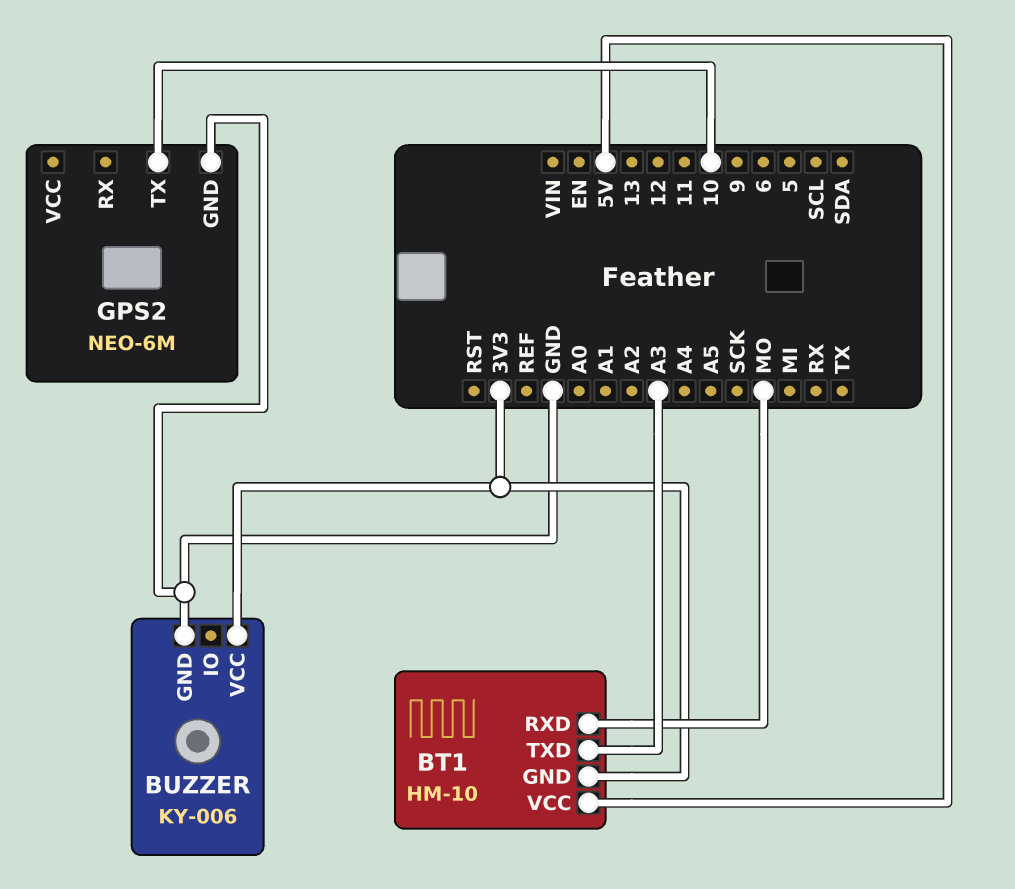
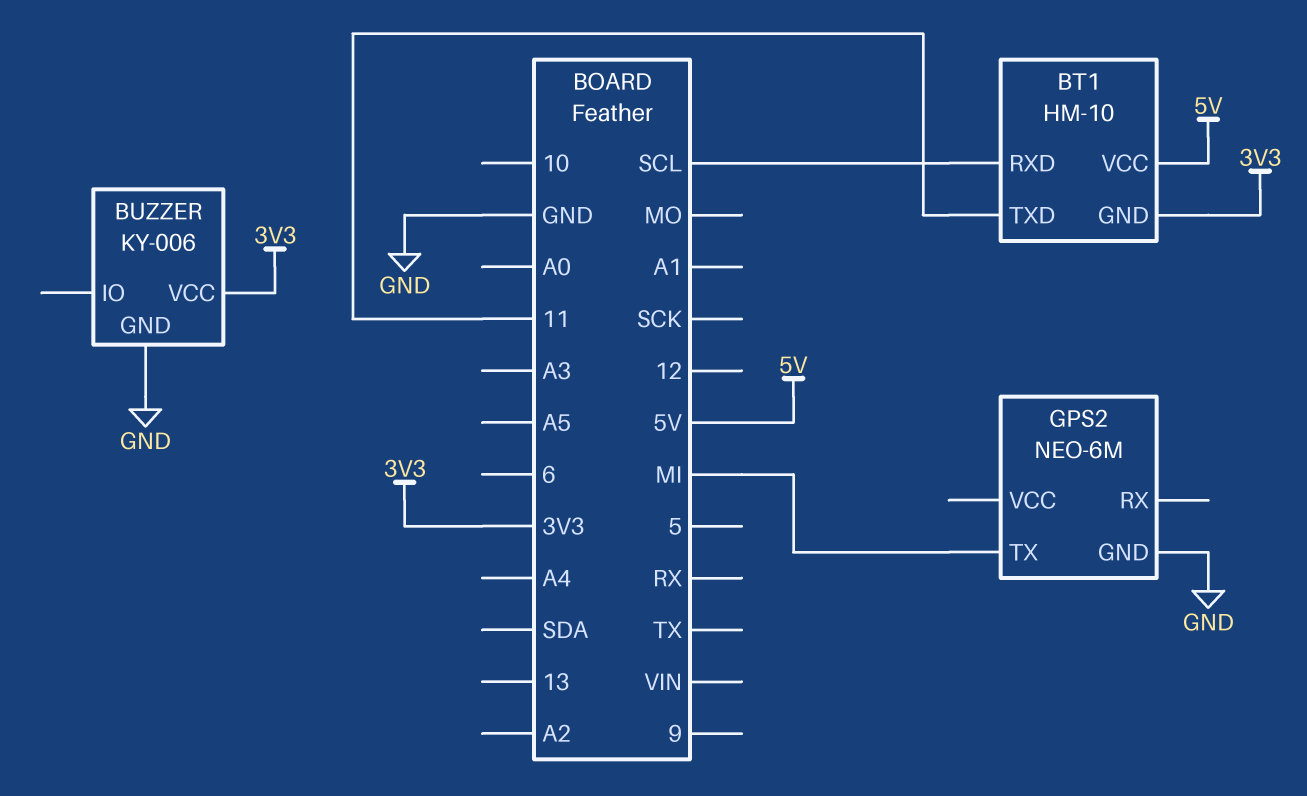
BT1 pin RXD: MO -> SCL
BT1 pin TXD: A3 -> 11
GPS2 pin TX: 10 -> MI

